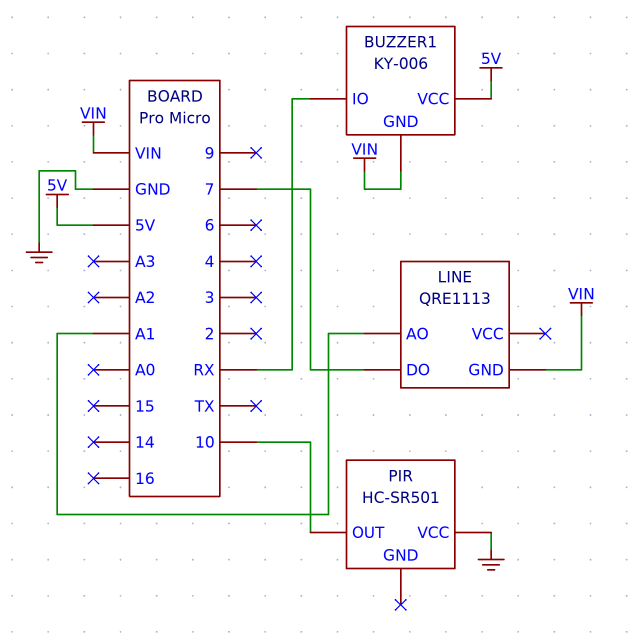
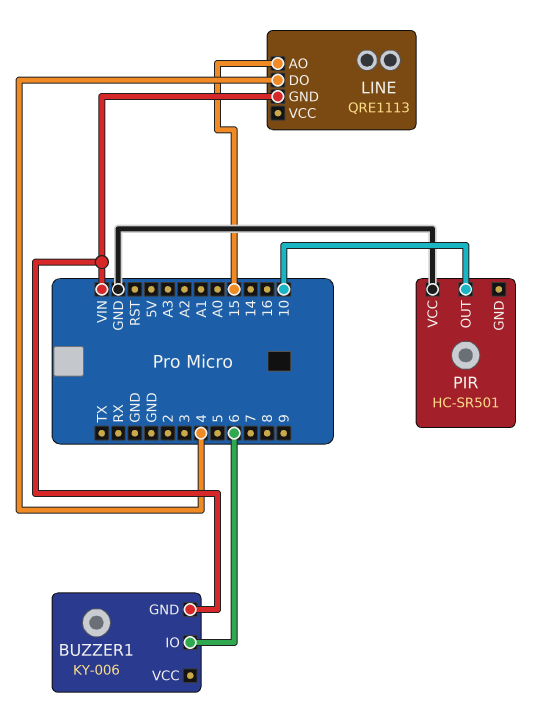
BUZZER1 pin IO: RX -> 6
BUZZER1 pin VCC: 5V -> none
LINE pin AO: A1 -> 15
LINE pin DO: 7 -> 4

